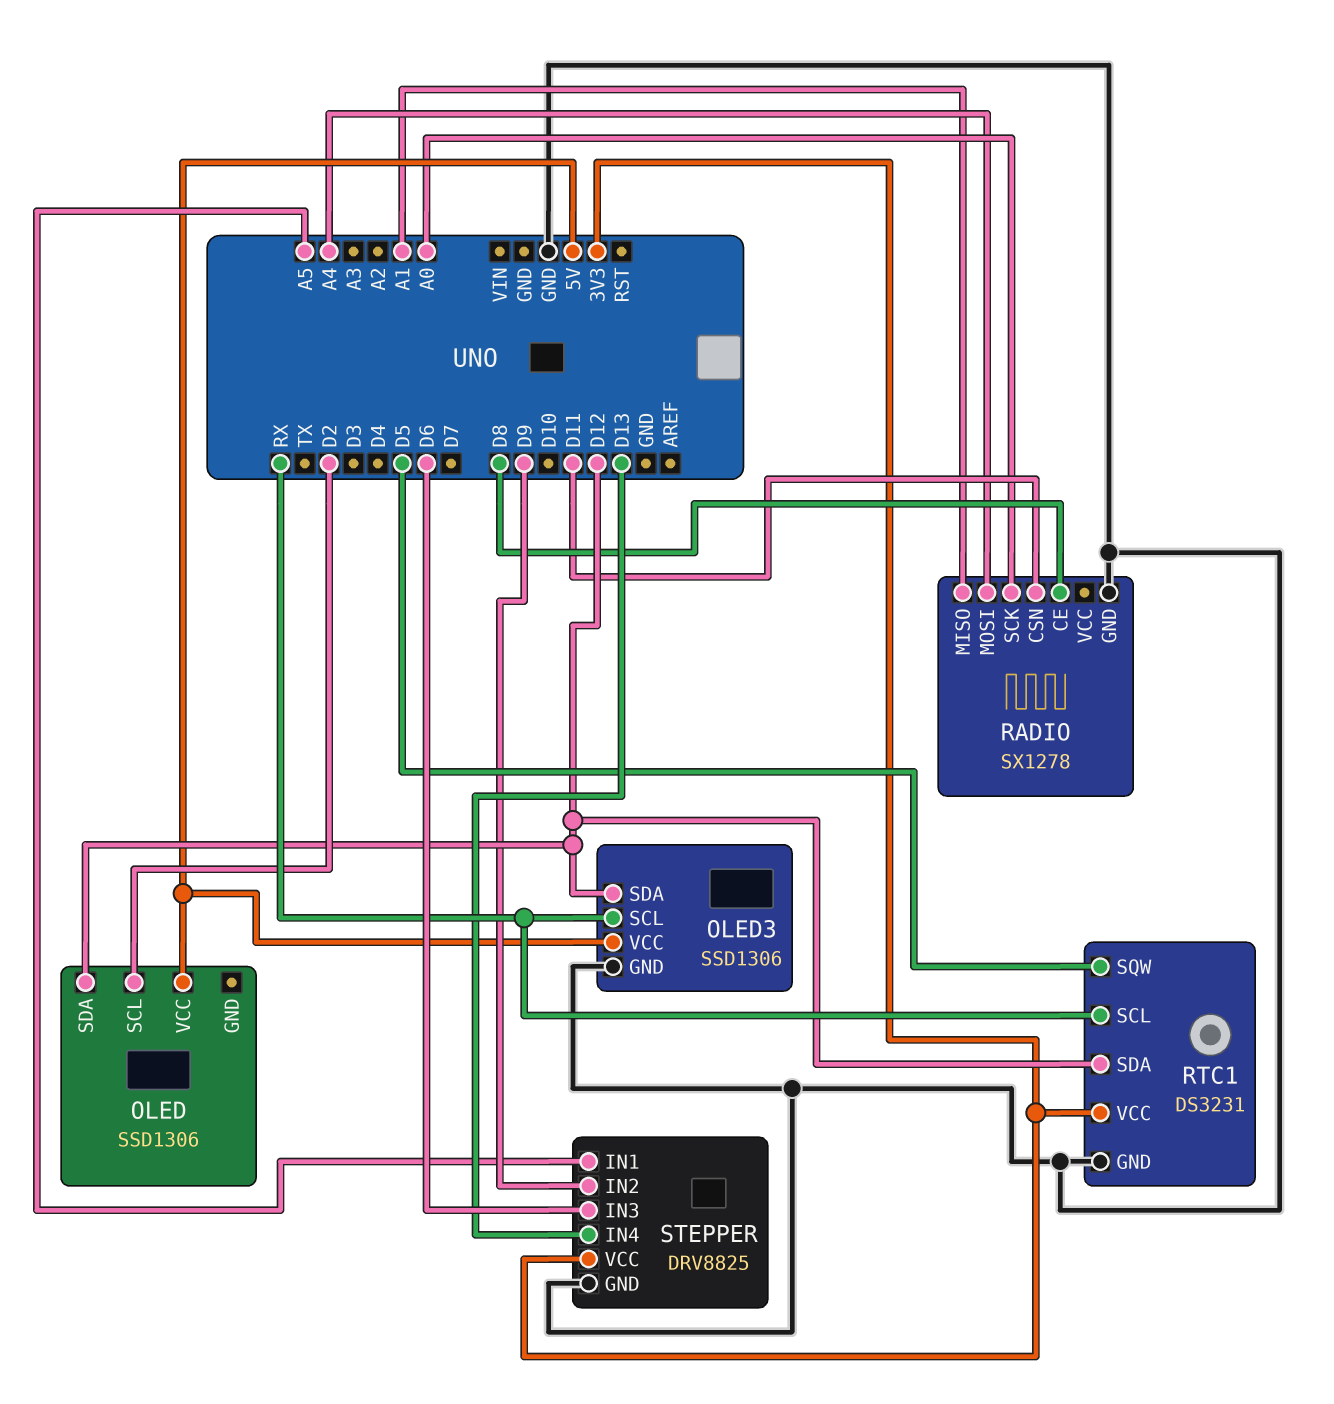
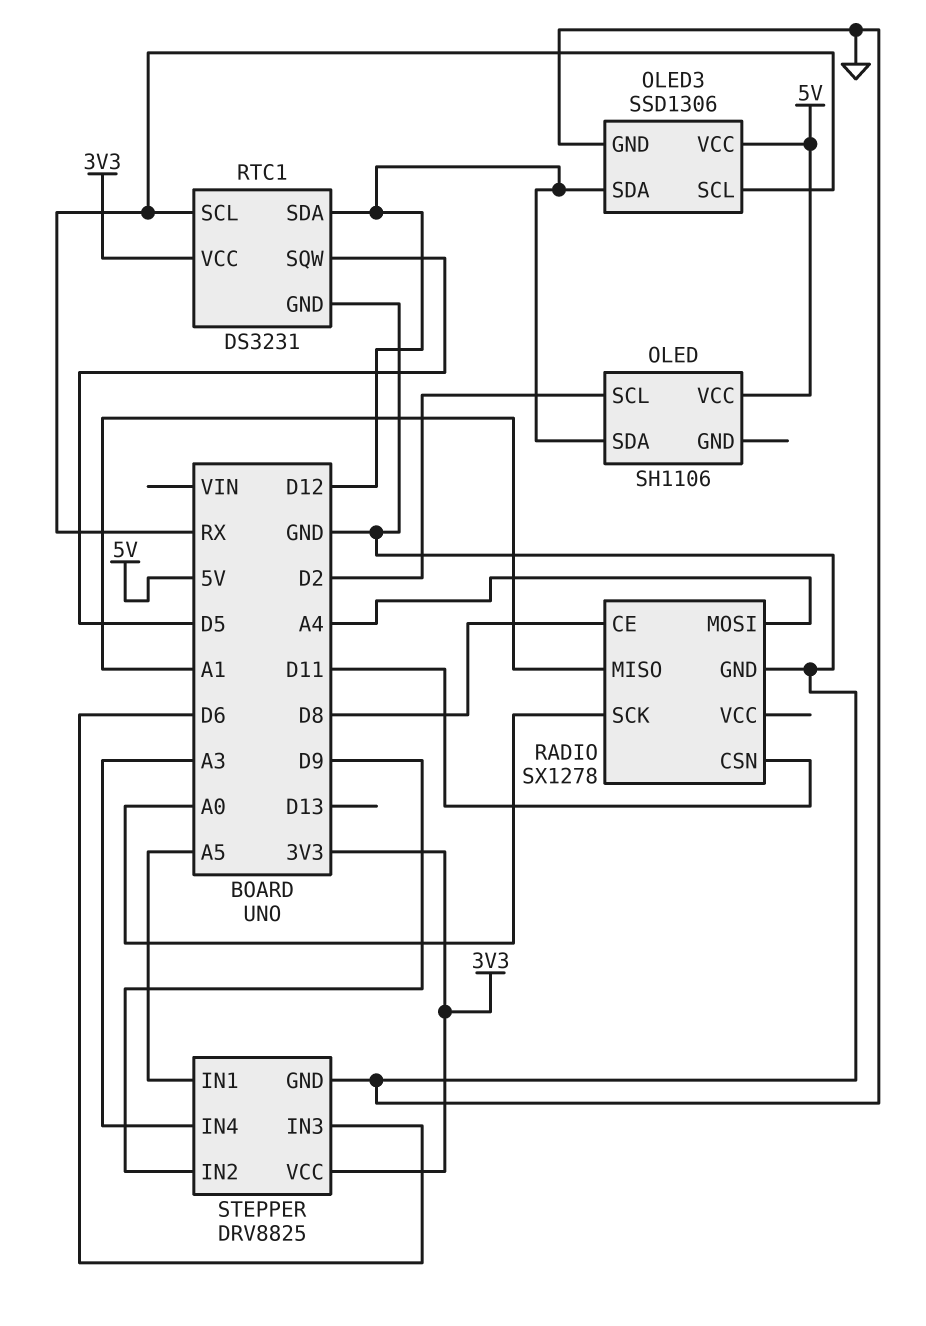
OLED: SSD1306 -> SH1106
STEPPER pin IN4: D13 -> A3

